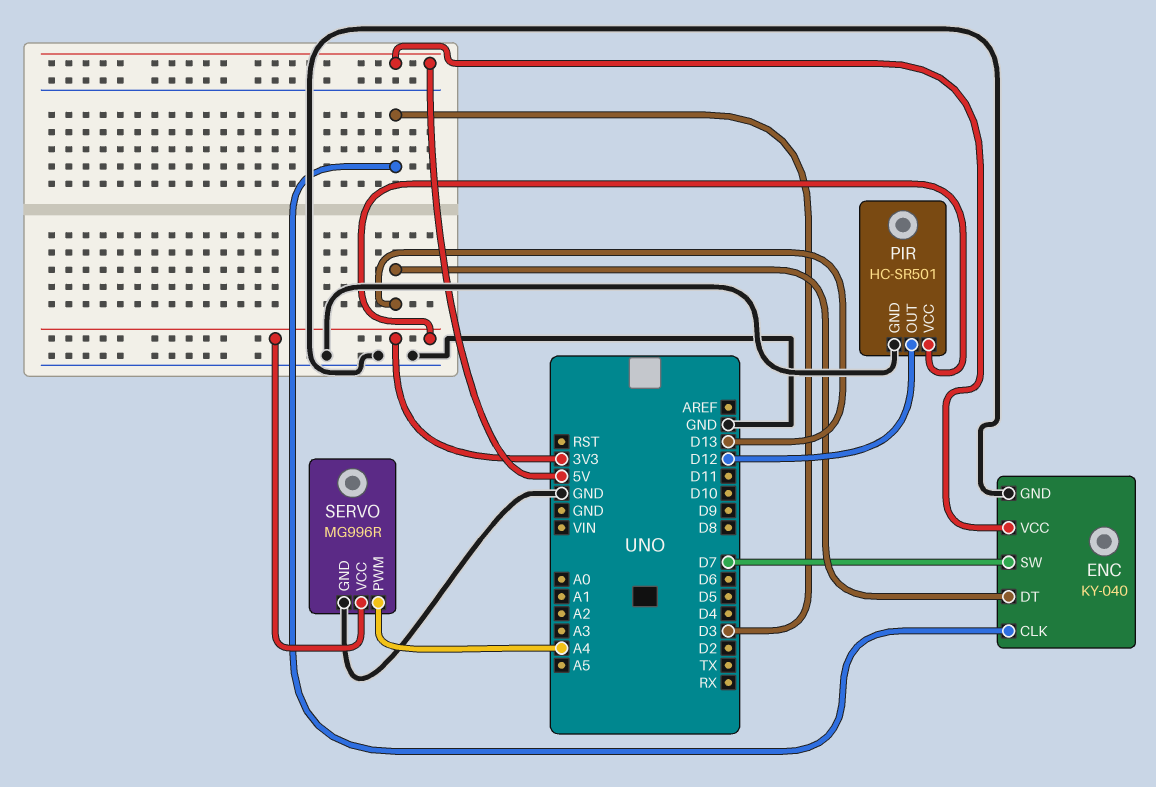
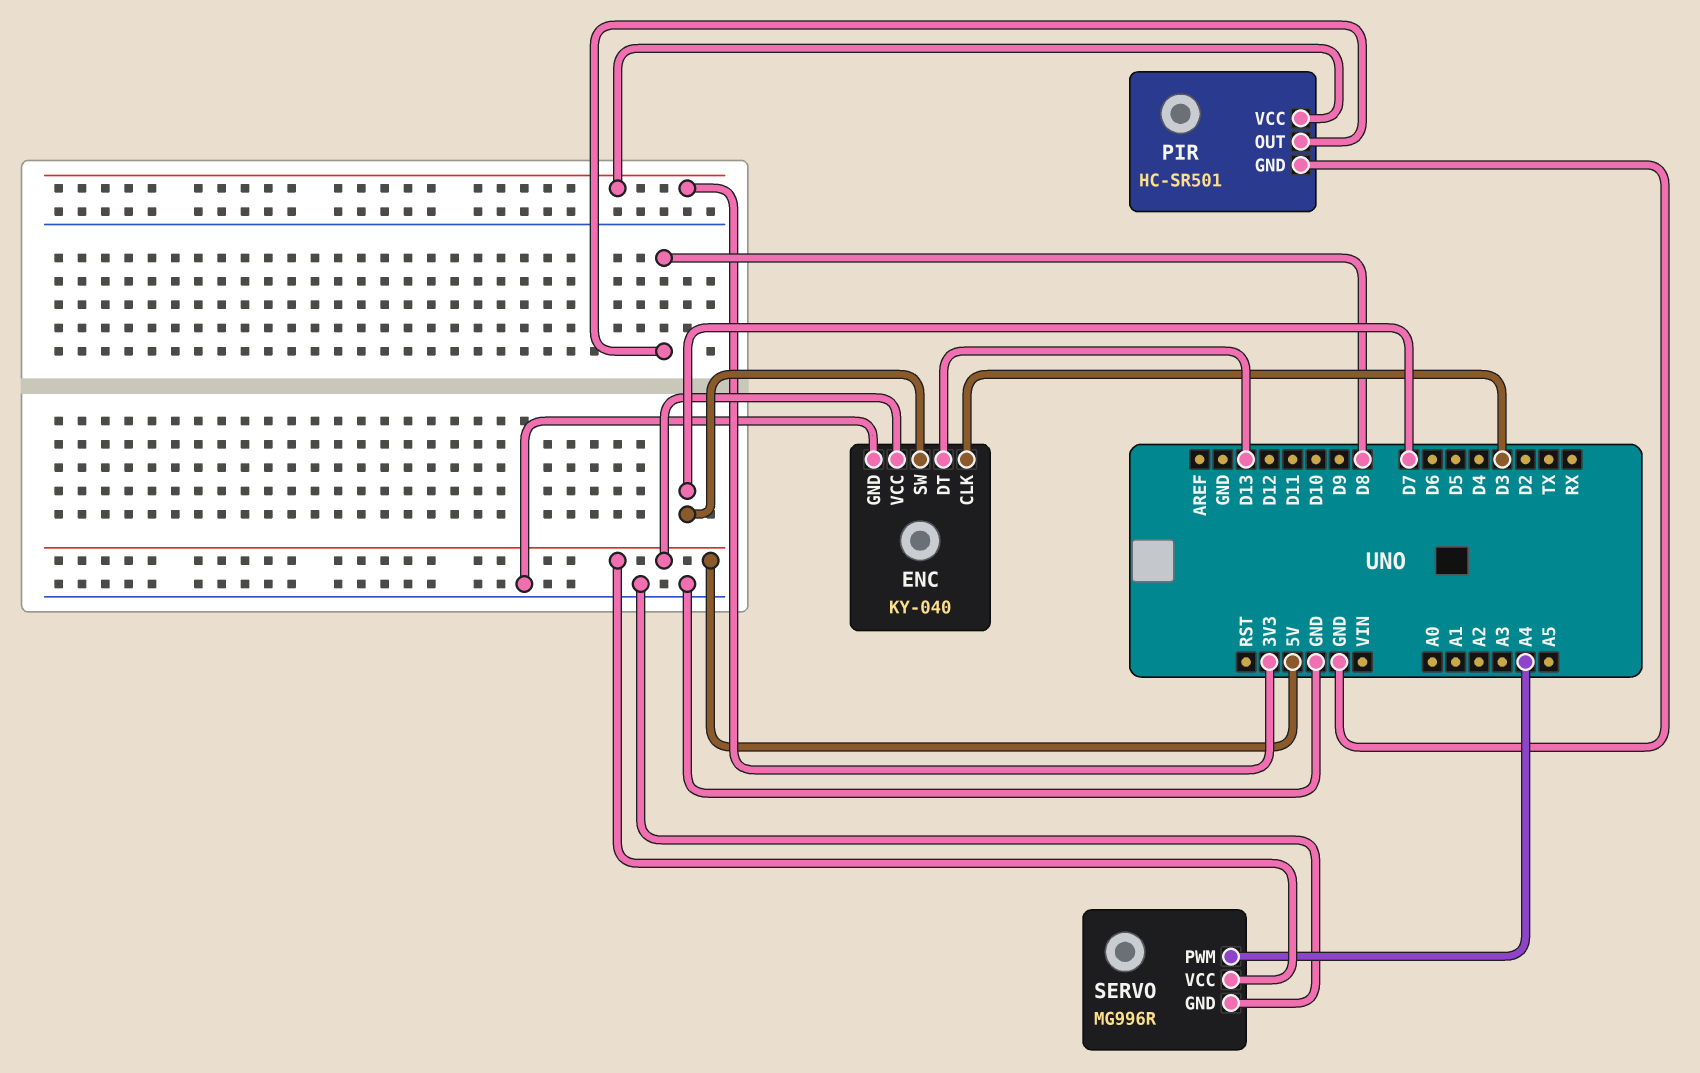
PIR pin OUT: D12 -> D8
SERVO pin VCC: 3V3 -> 5V

